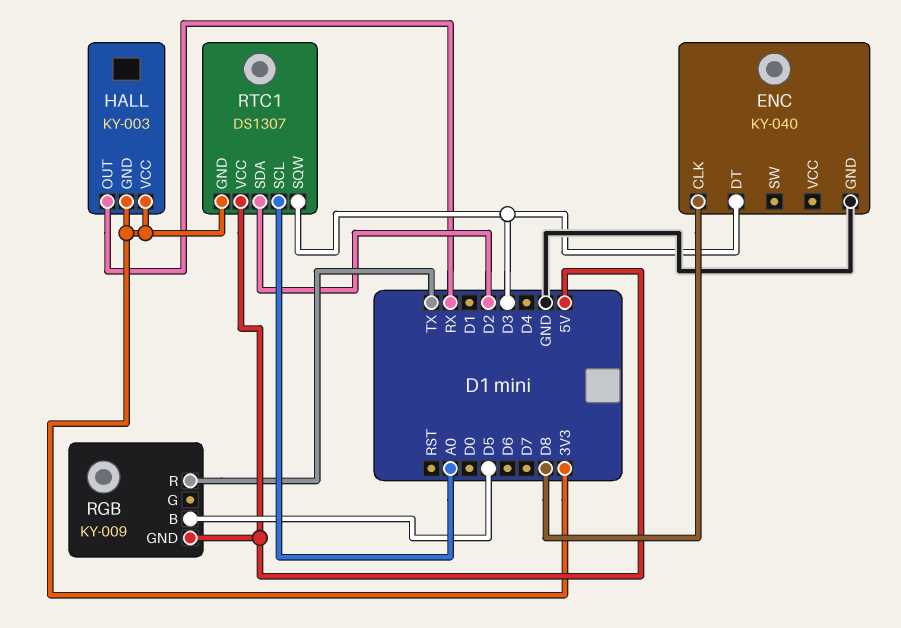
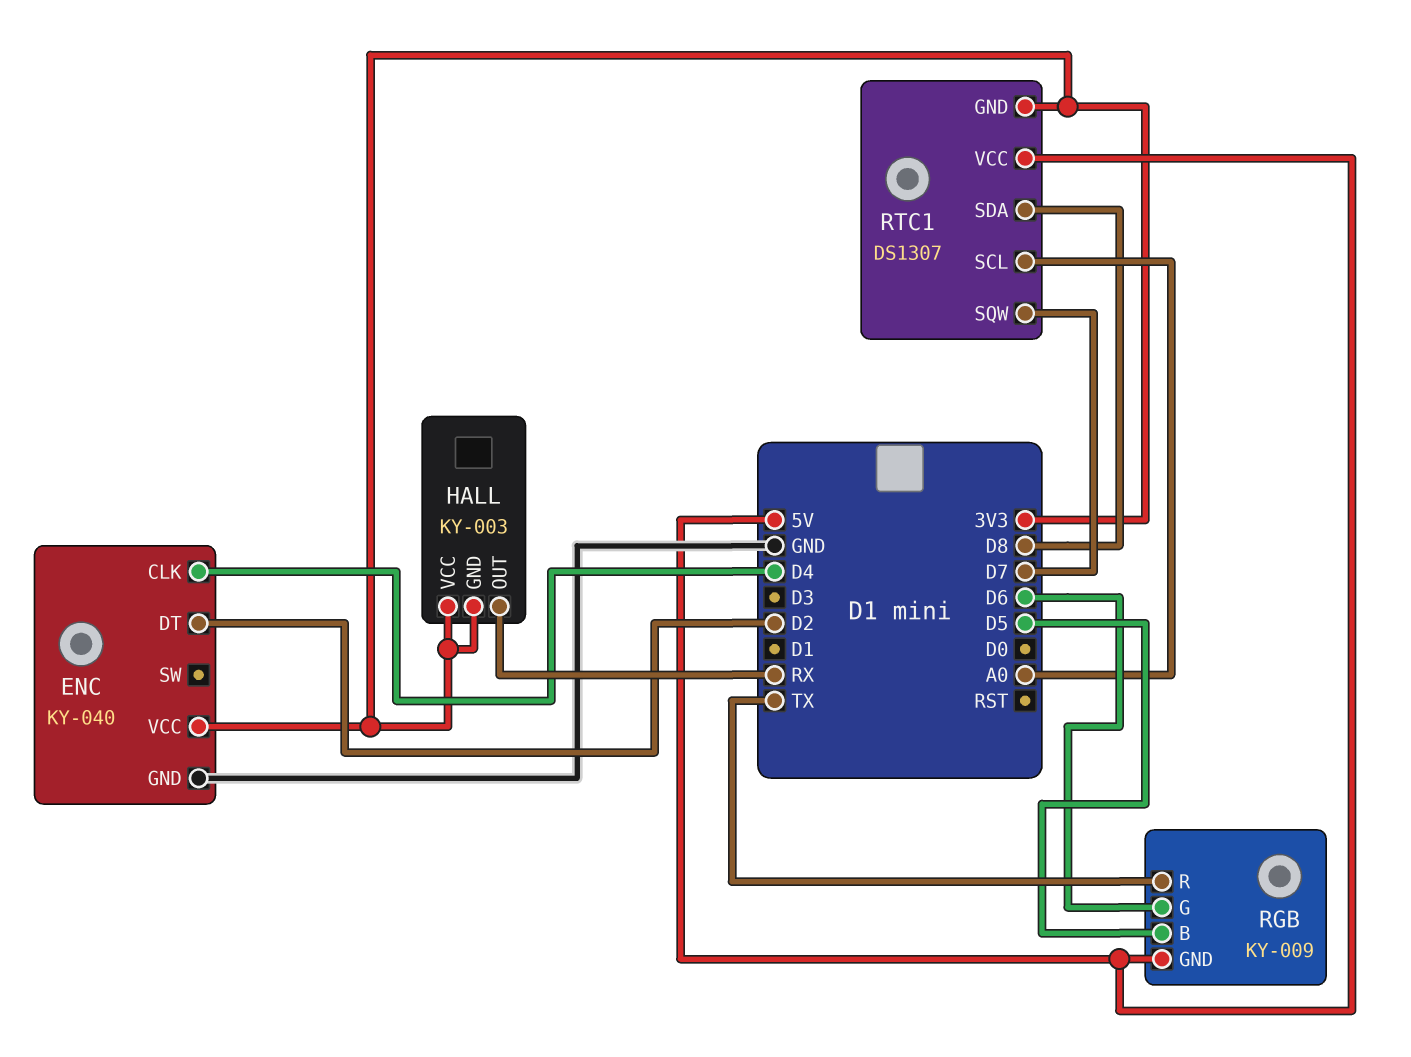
ENC pin CLK: D8 -> D4
ENC pin DT: D3 -> D2
ENC pin VCC: none -> 3V3
RGB pin G: none -> D6
RTC1 pin SDA: D2 -> D8
RTC1 pin SQW: D3 -> D7

